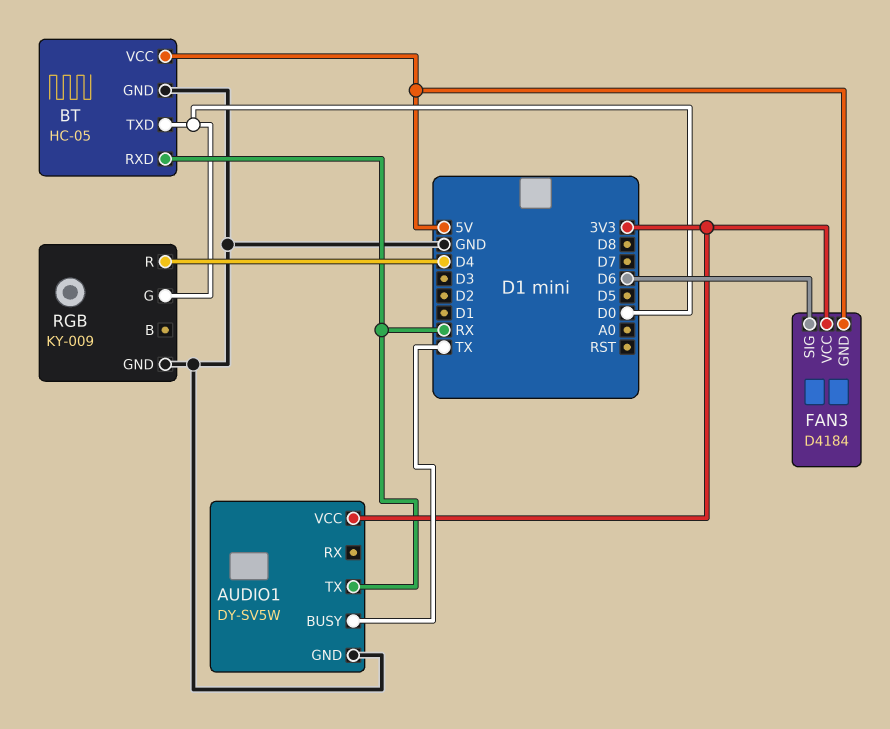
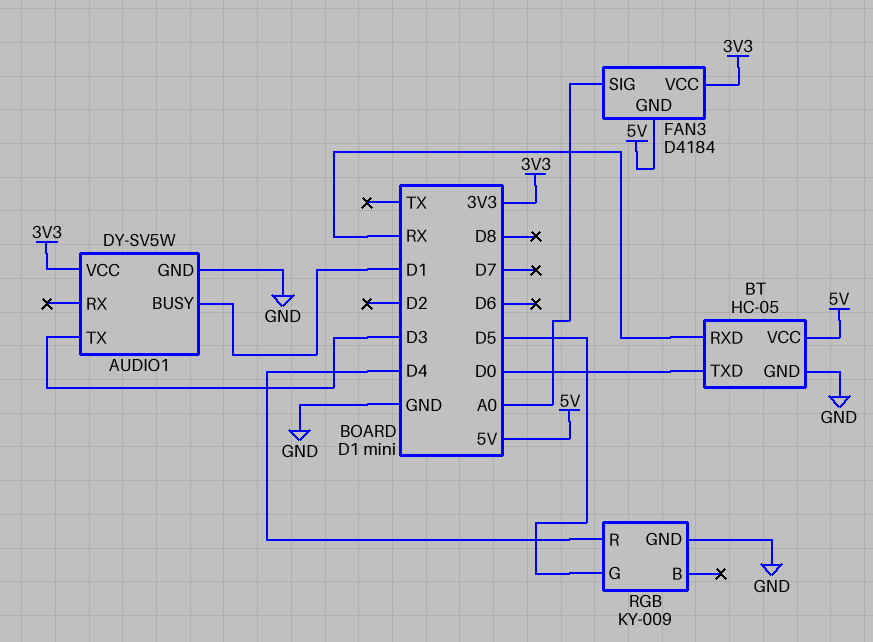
AUDIO1 pin BUSY: TX -> D1
AUDIO1 pin TX: RX -> D3
FAN3 pin SIG: D6 -> A0
RGB pin G: D0 -> D5

